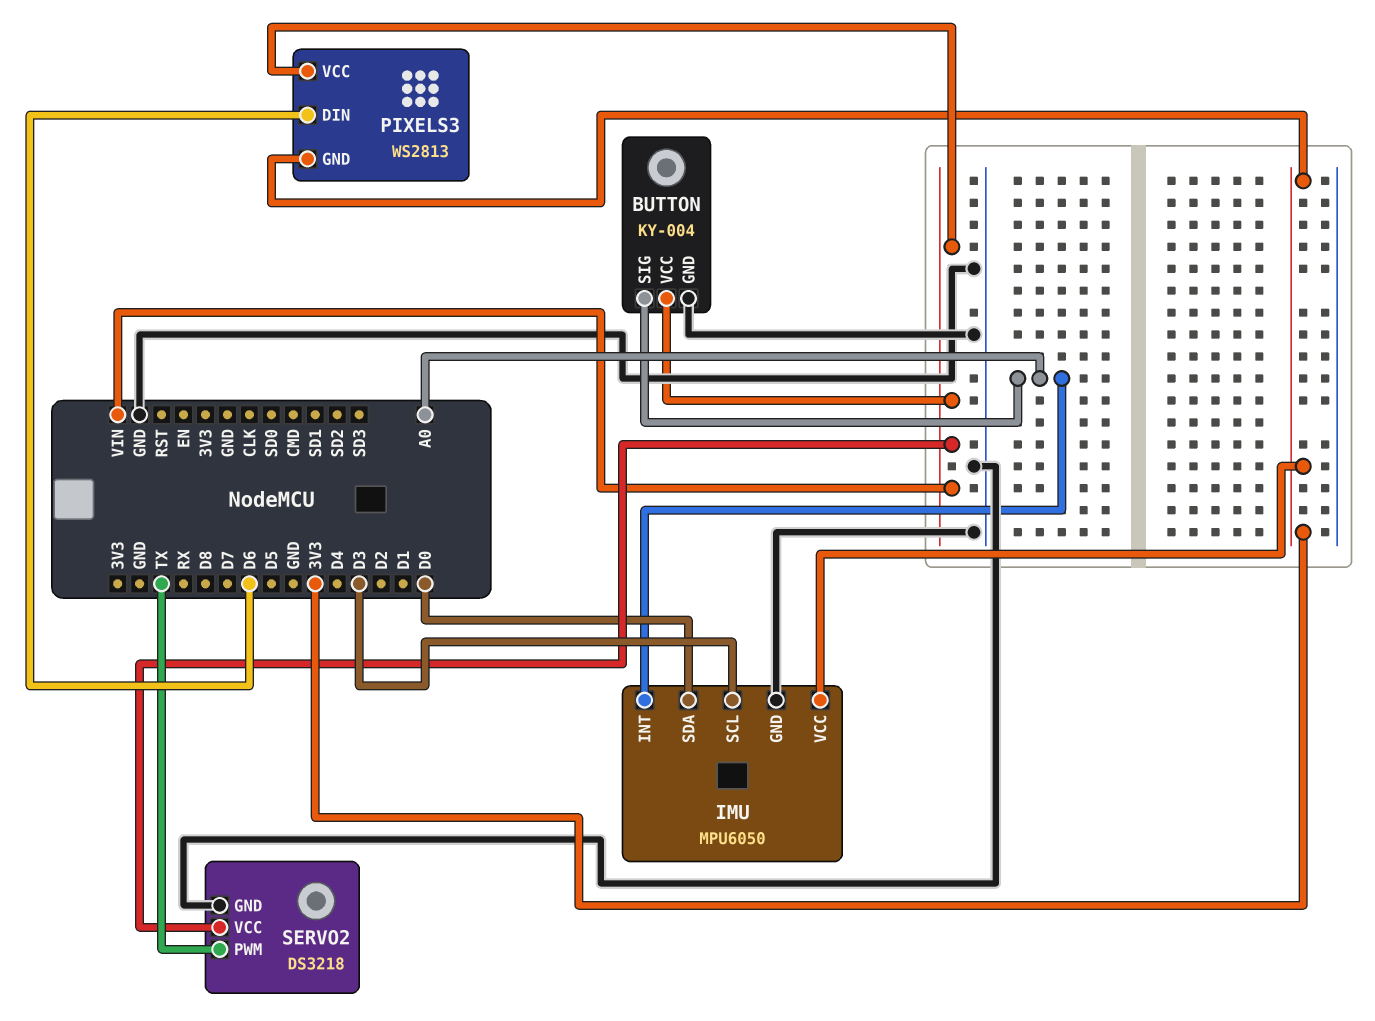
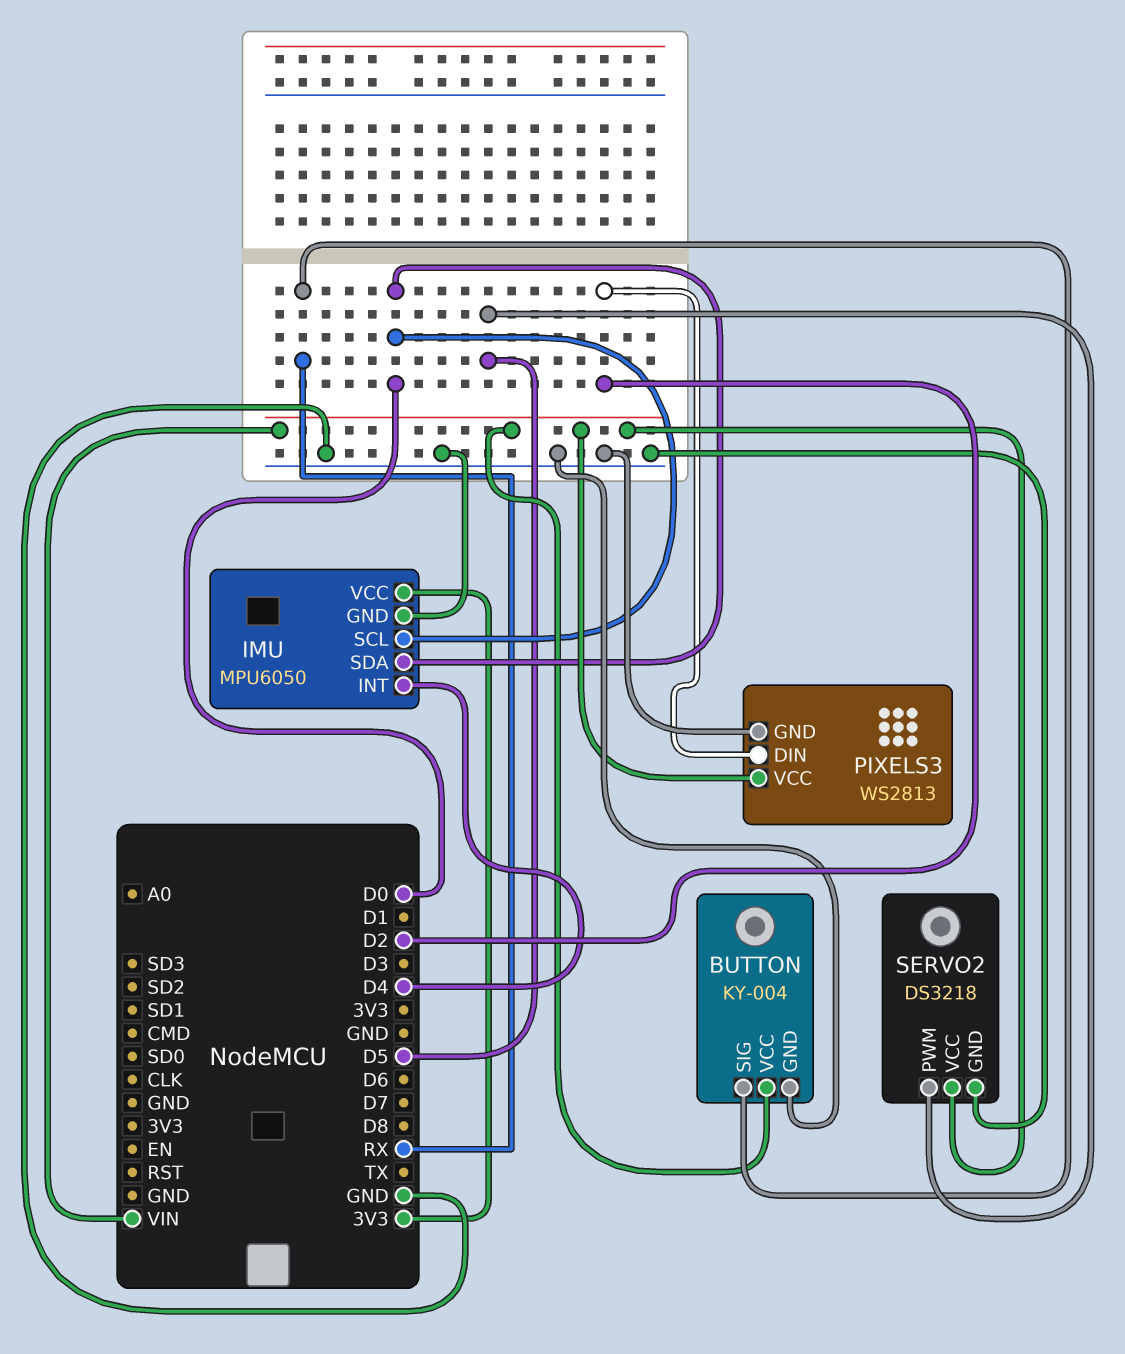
BUTTON pin SIG: A0 -> RX
IMU pin INT: A0 -> D4
IMU pin SCL: D3 -> D0
PIXELS3 pin DIN: D6 -> D2
PIXELS3 pin GND: 3V3 -> GND
SERVO2 pin PWM: TX -> D5

